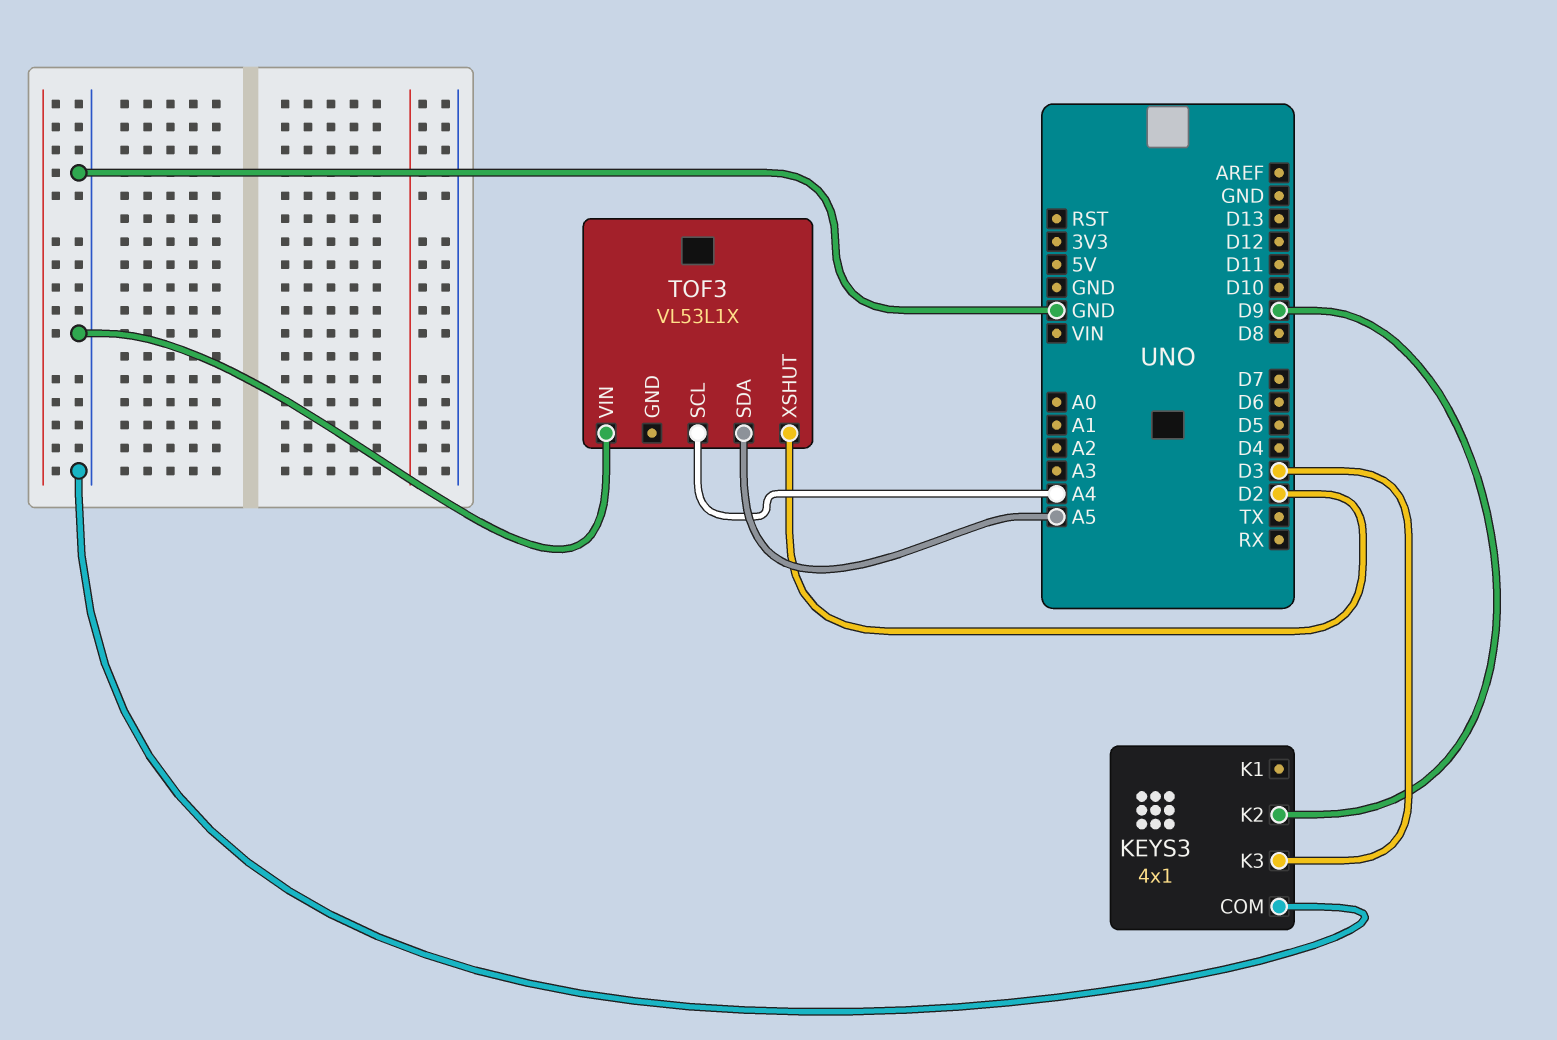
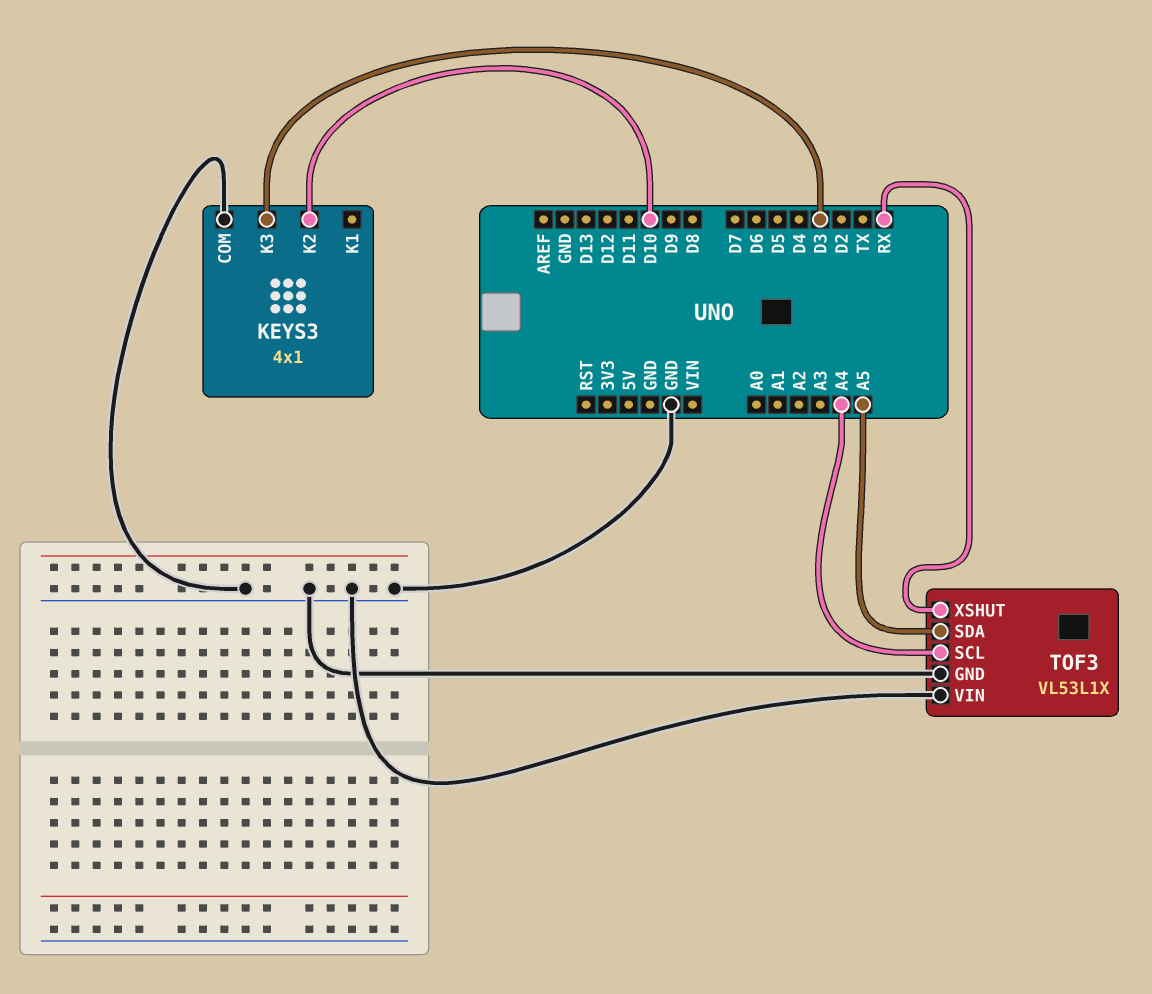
KEYS3 pin K2: D9 -> D10
TOF3 pin GND: none -> GND
TOF3 pin XSHUT: D2 -> RX

